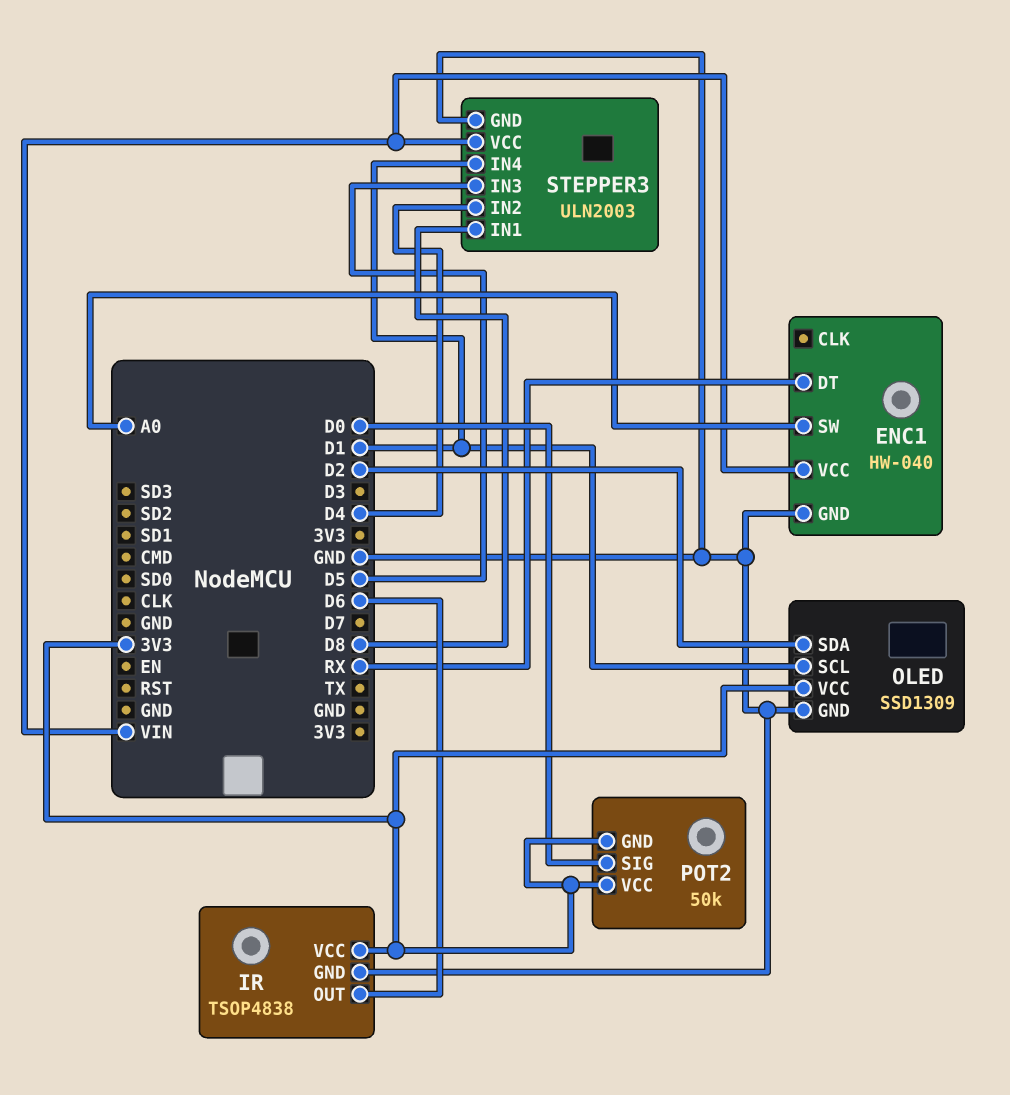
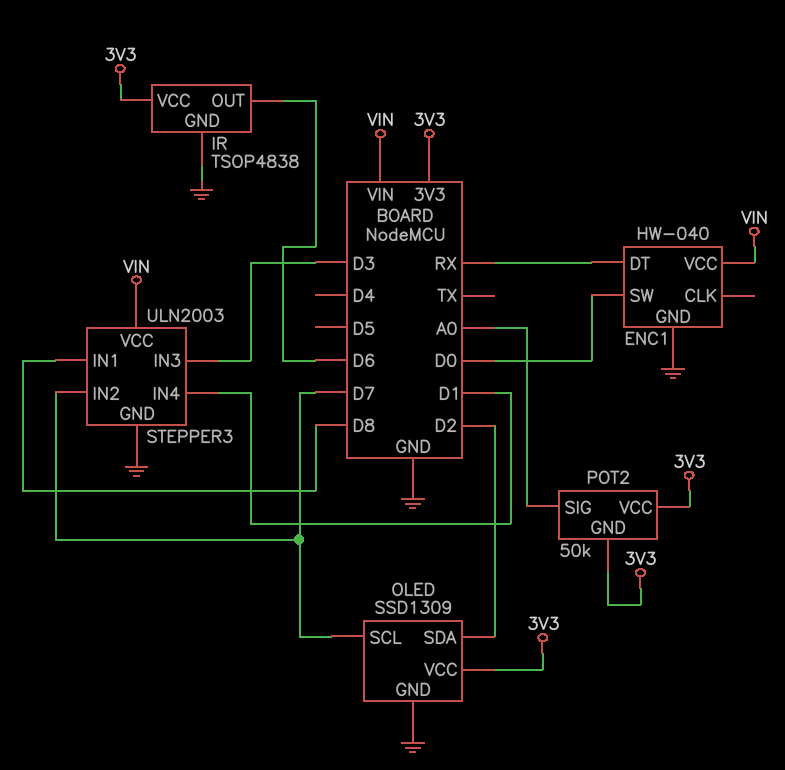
ENC1 pin SW: A0 -> D0
OLED pin SCL: D1 -> D7
POT2 pin SIG: D0 -> A0
STEPPER3 pin IN2: D4 -> D7
STEPPER3 pin IN3: D5 -> D3

